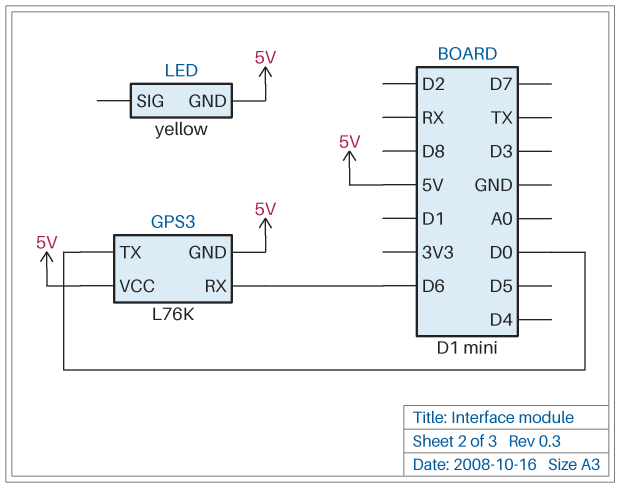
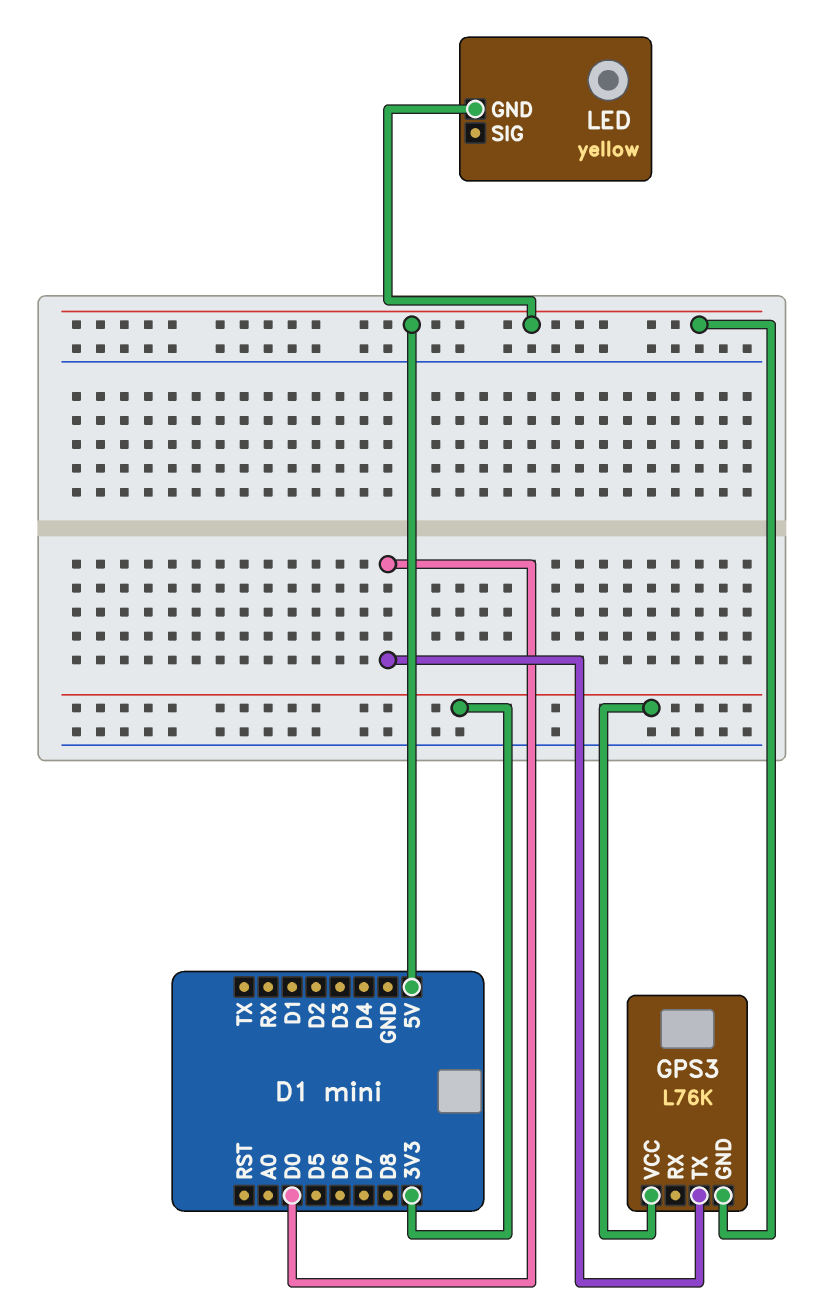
GPS3 pin RX: D6 -> none
GPS3 pin VCC: 5V -> 3V3

